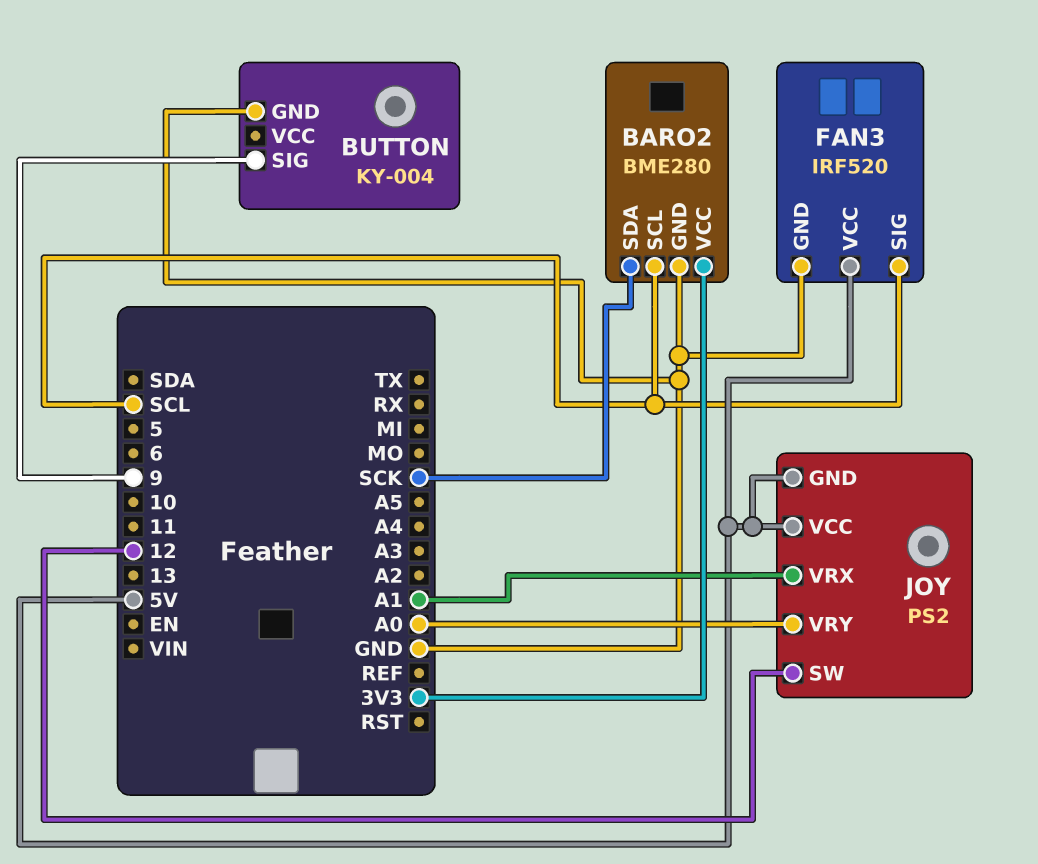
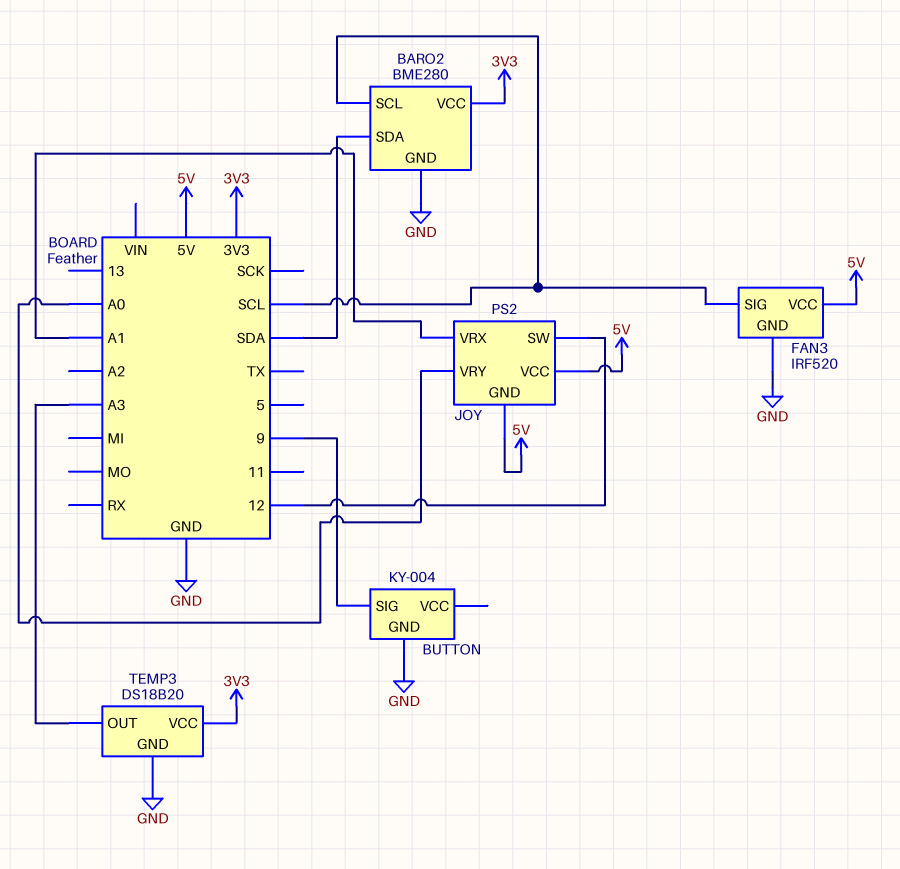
BARO2 pin SDA: SCK -> SDA
TEMP3: none -> DS18B20
TEMP3 pin GND: none -> GND
TEMP3 pin OUT: none -> A3
TEMP3 pin VCC: none -> 3V3

